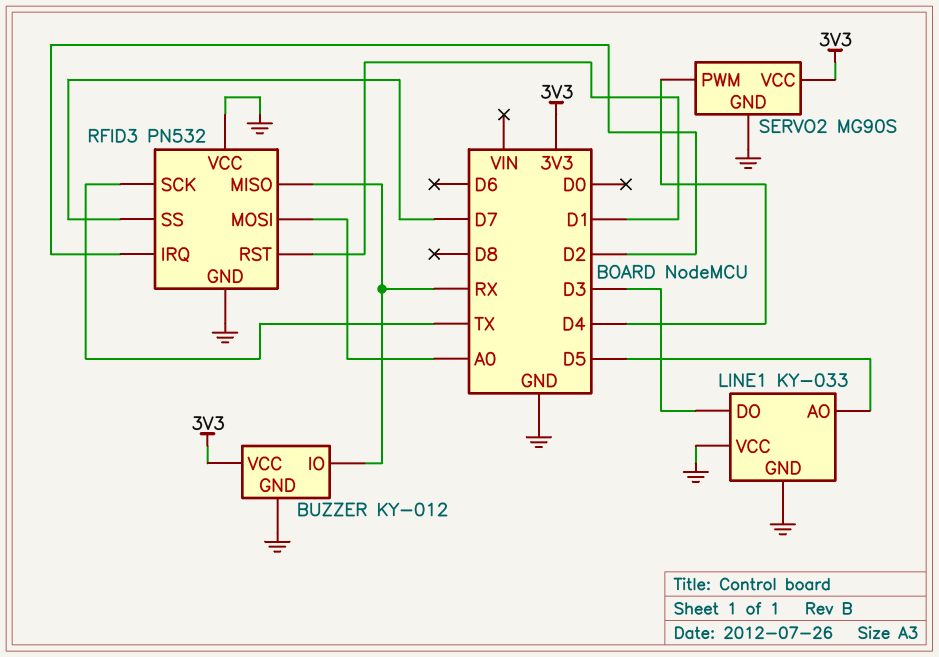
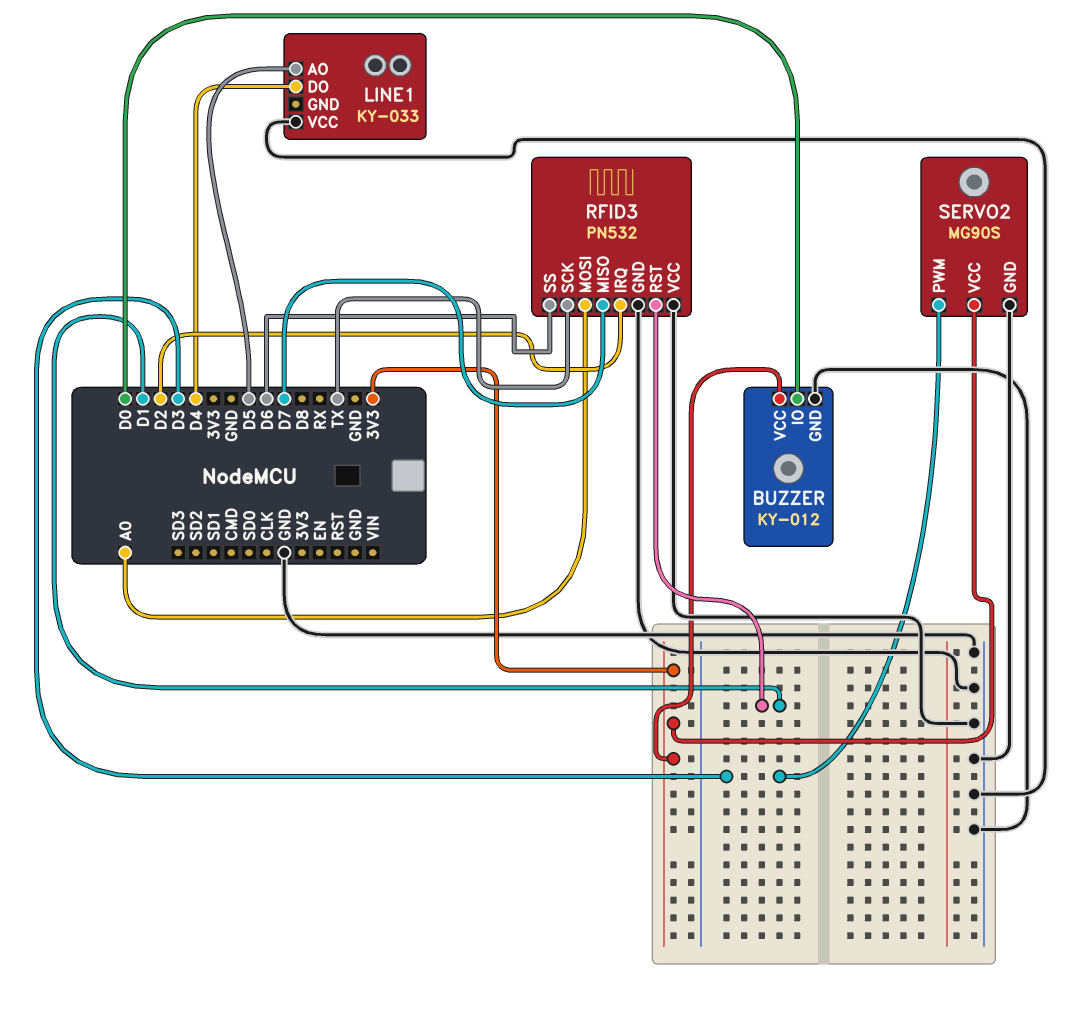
BUZZER pin IO: RX -> D0
LINE1 pin DO: D3 -> D4
LINE1 pin GND: GND -> none
RFID3 pin MISO: RX -> D7
RFID3 pin SS: D7 -> D6
SERVO2 pin PWM: D4 -> D3

